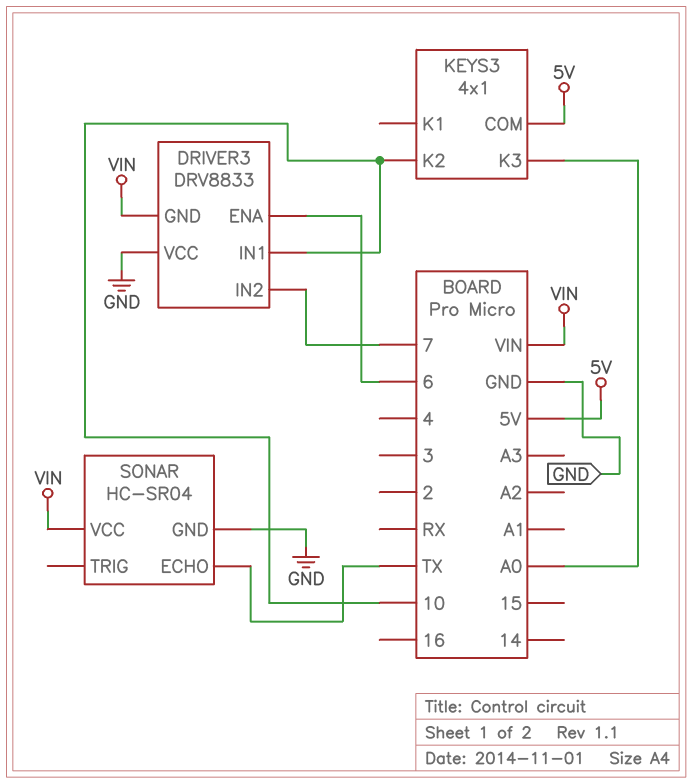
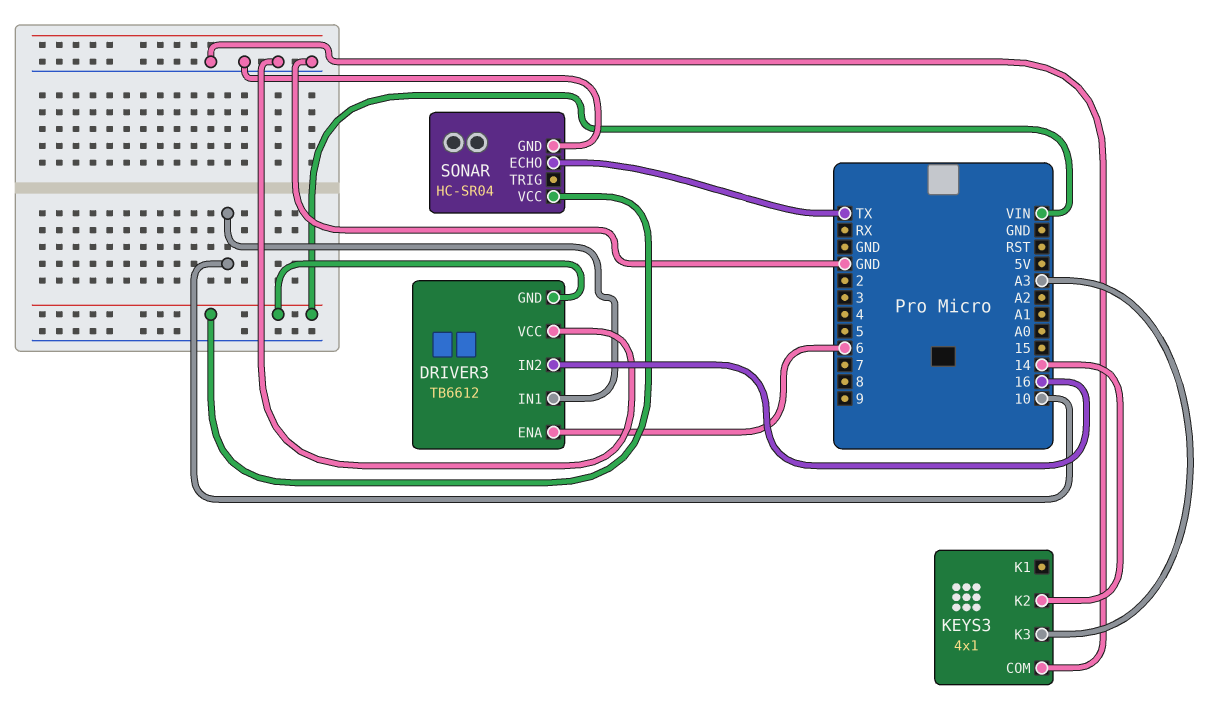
DRIVER3: DRV8833 -> TB6612
DRIVER3 pin IN2: 7 -> 16
KEYS3 pin COM: 5V -> GND
KEYS3 pin K2: 10 -> 14
KEYS3 pin K3: A0 -> A3

